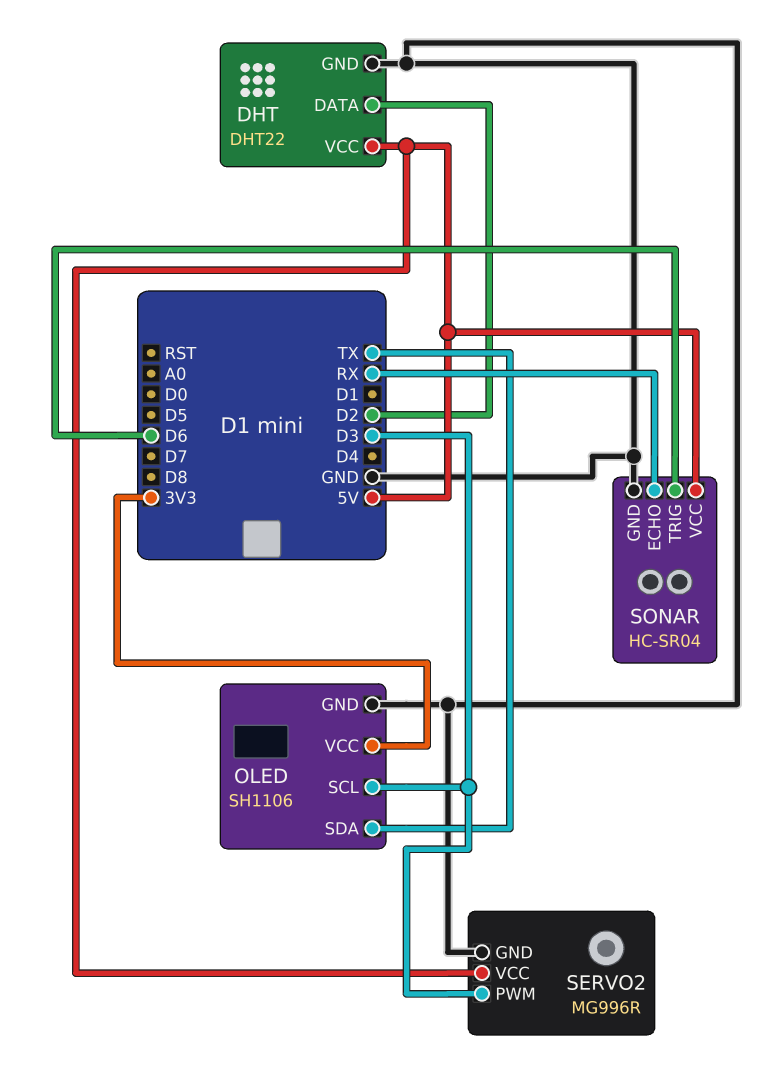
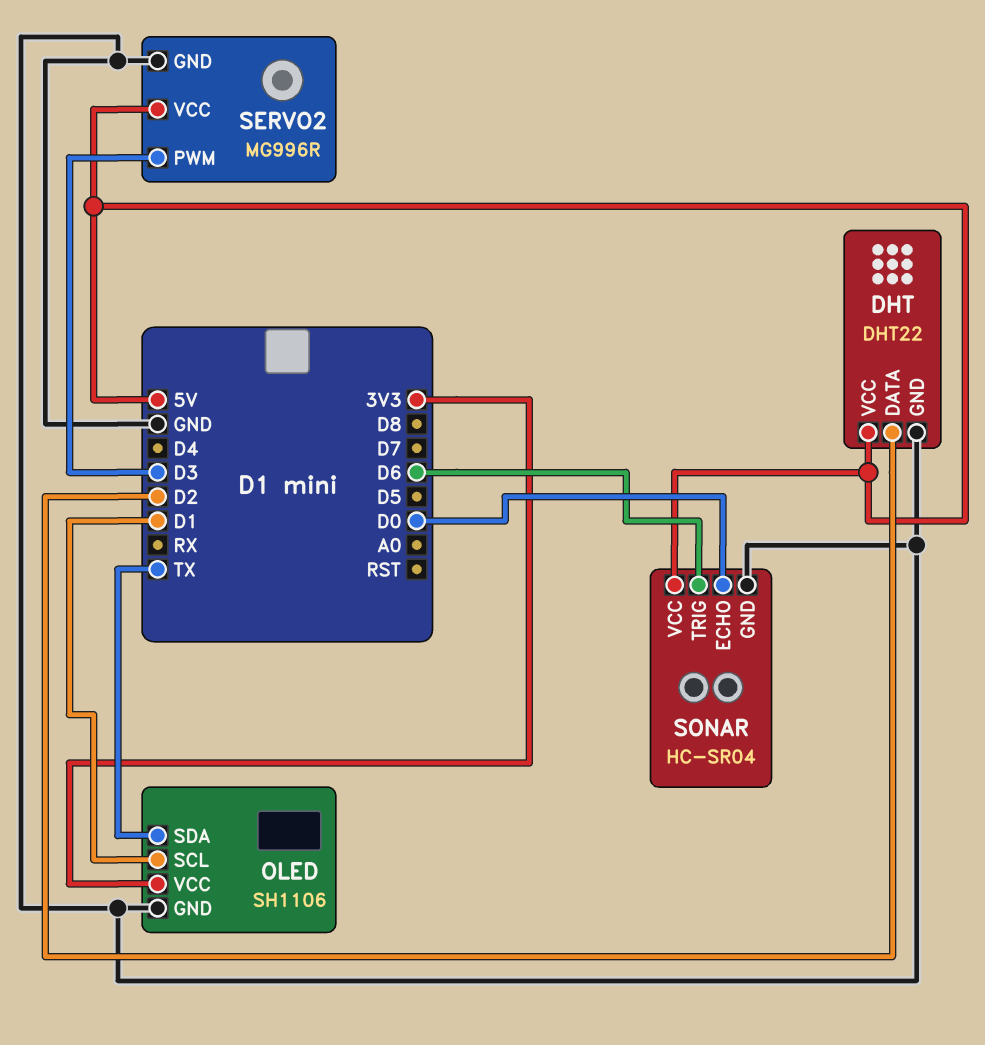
OLED pin SCL: D3 -> D1
SONAR pin ECHO: RX -> D0

